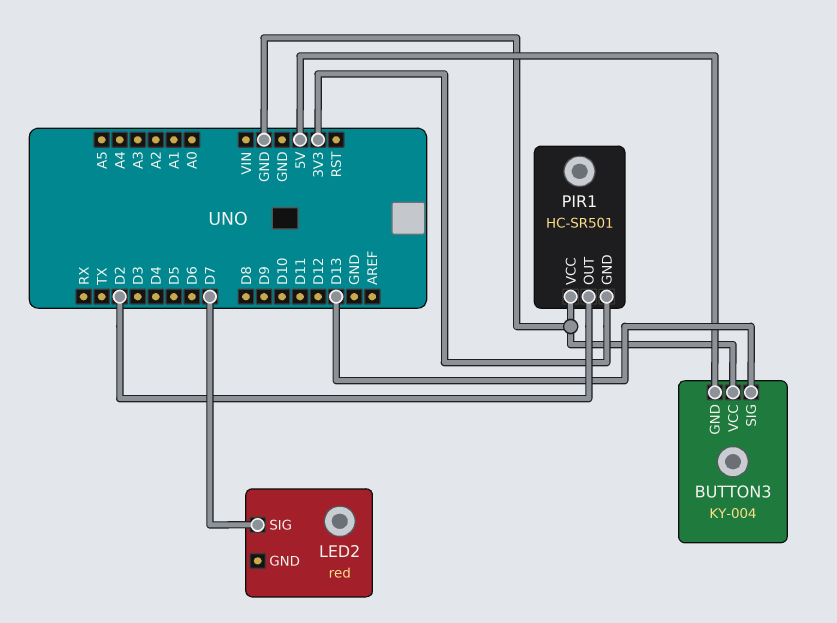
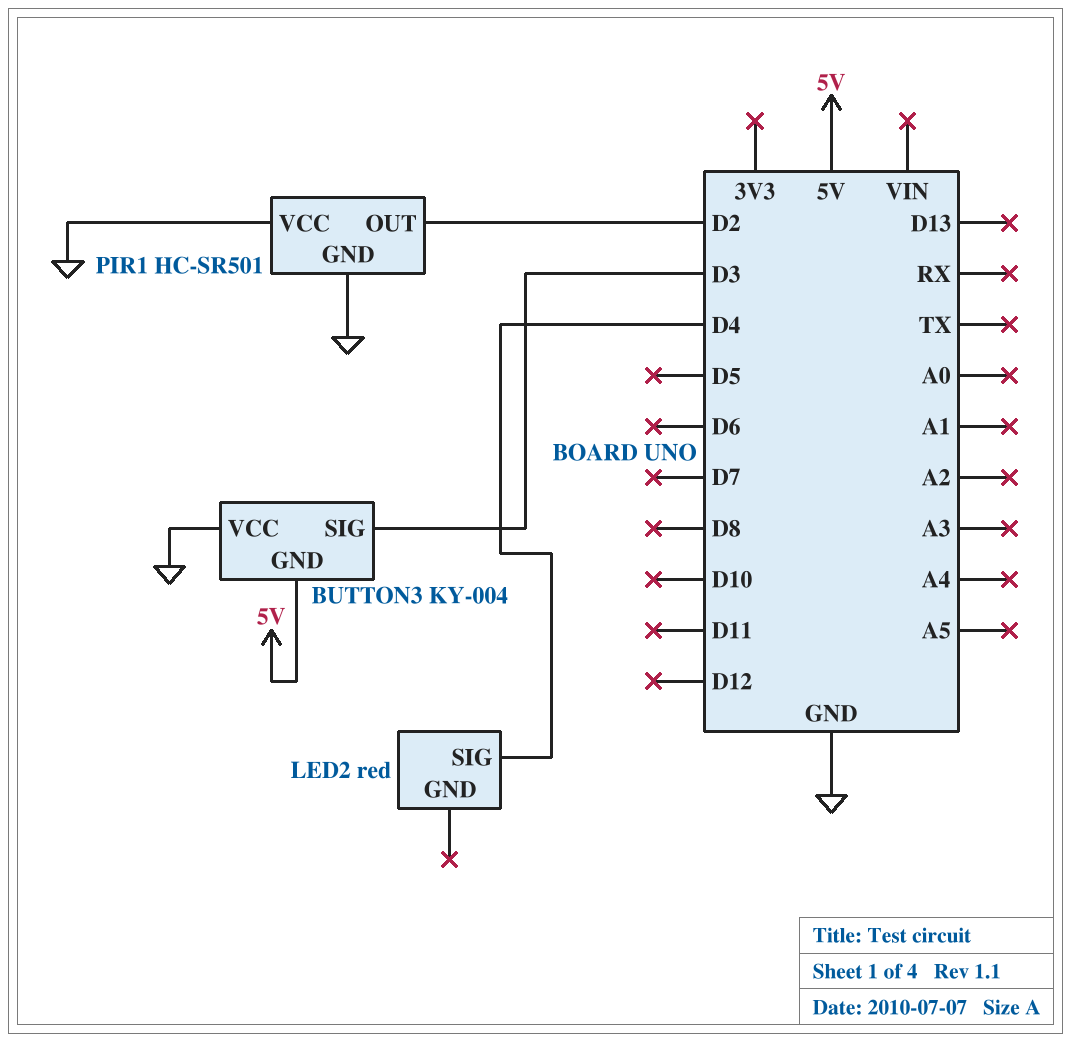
BUTTON3 pin SIG: D13 -> D3
LED2 pin SIG: D7 -> D4
PIR1 pin GND: 3V3 -> GND

